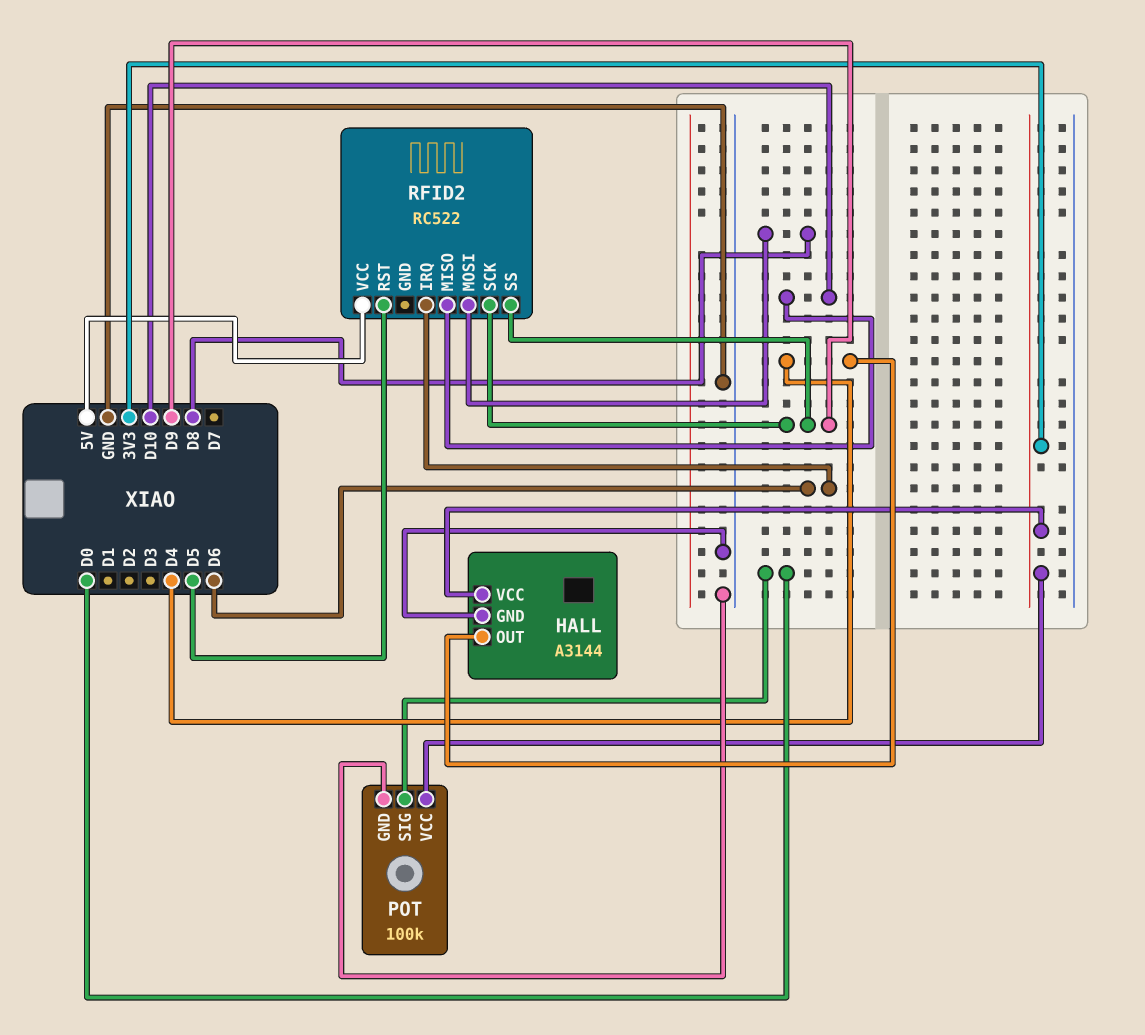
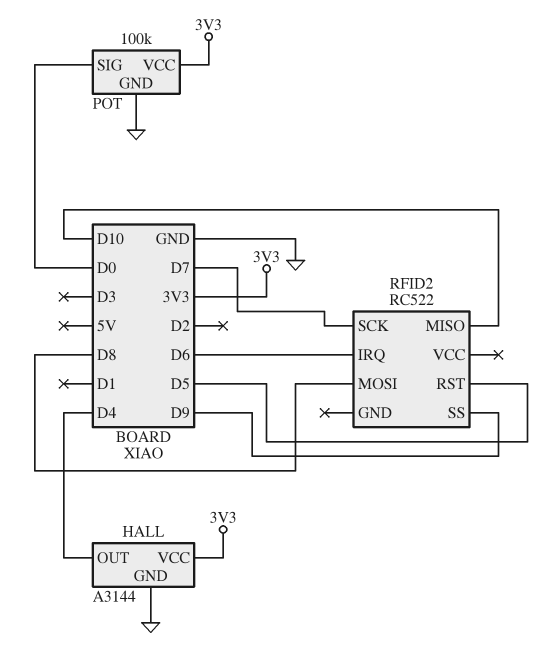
RFID2 pin SCK: D9 -> D7
RFID2 pin VCC: 5V -> none

